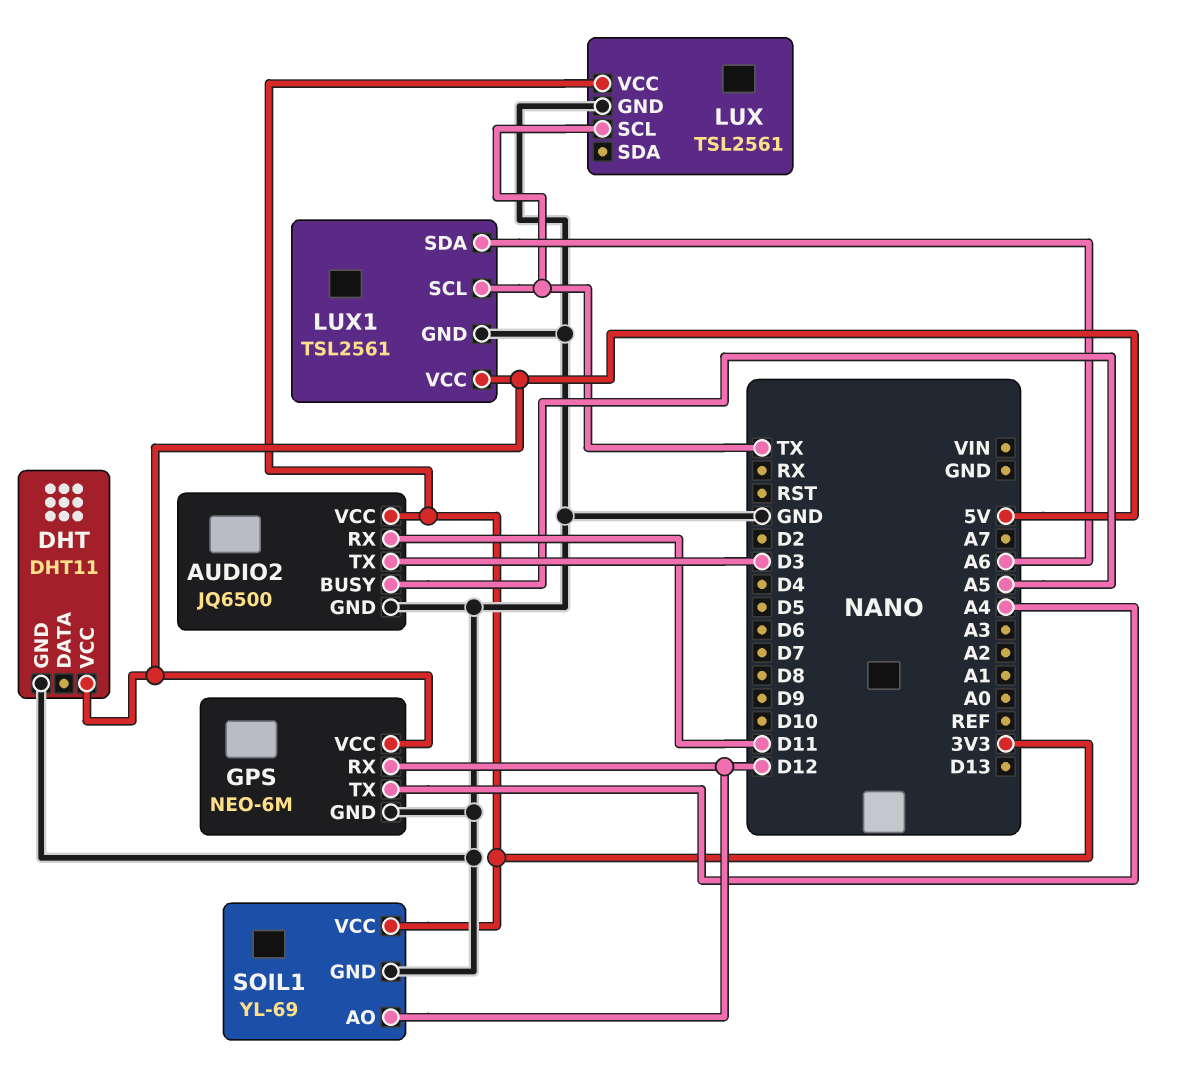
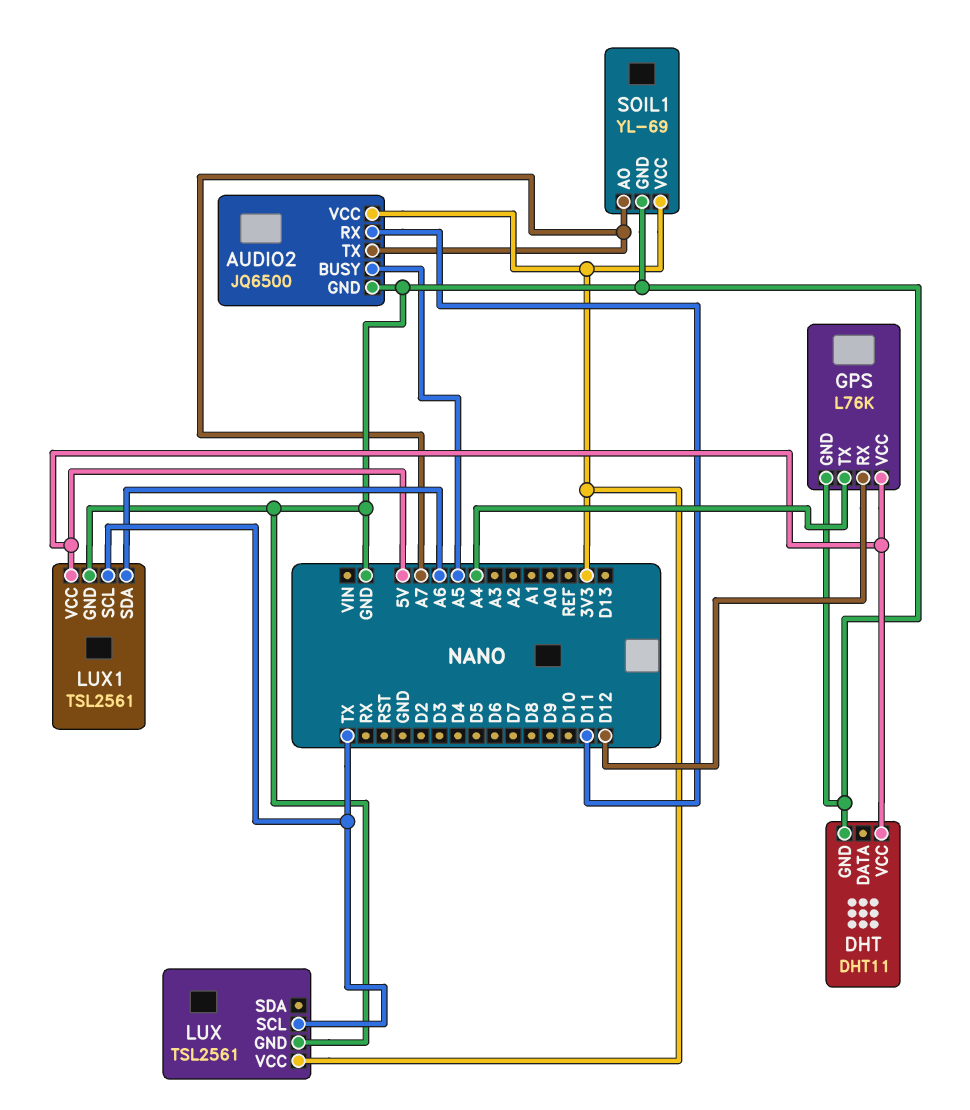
AUDIO2 pin TX: D3 -> A7
GPS: NEO-6M -> L76K
SOIL1 pin AO: D12 -> A7

